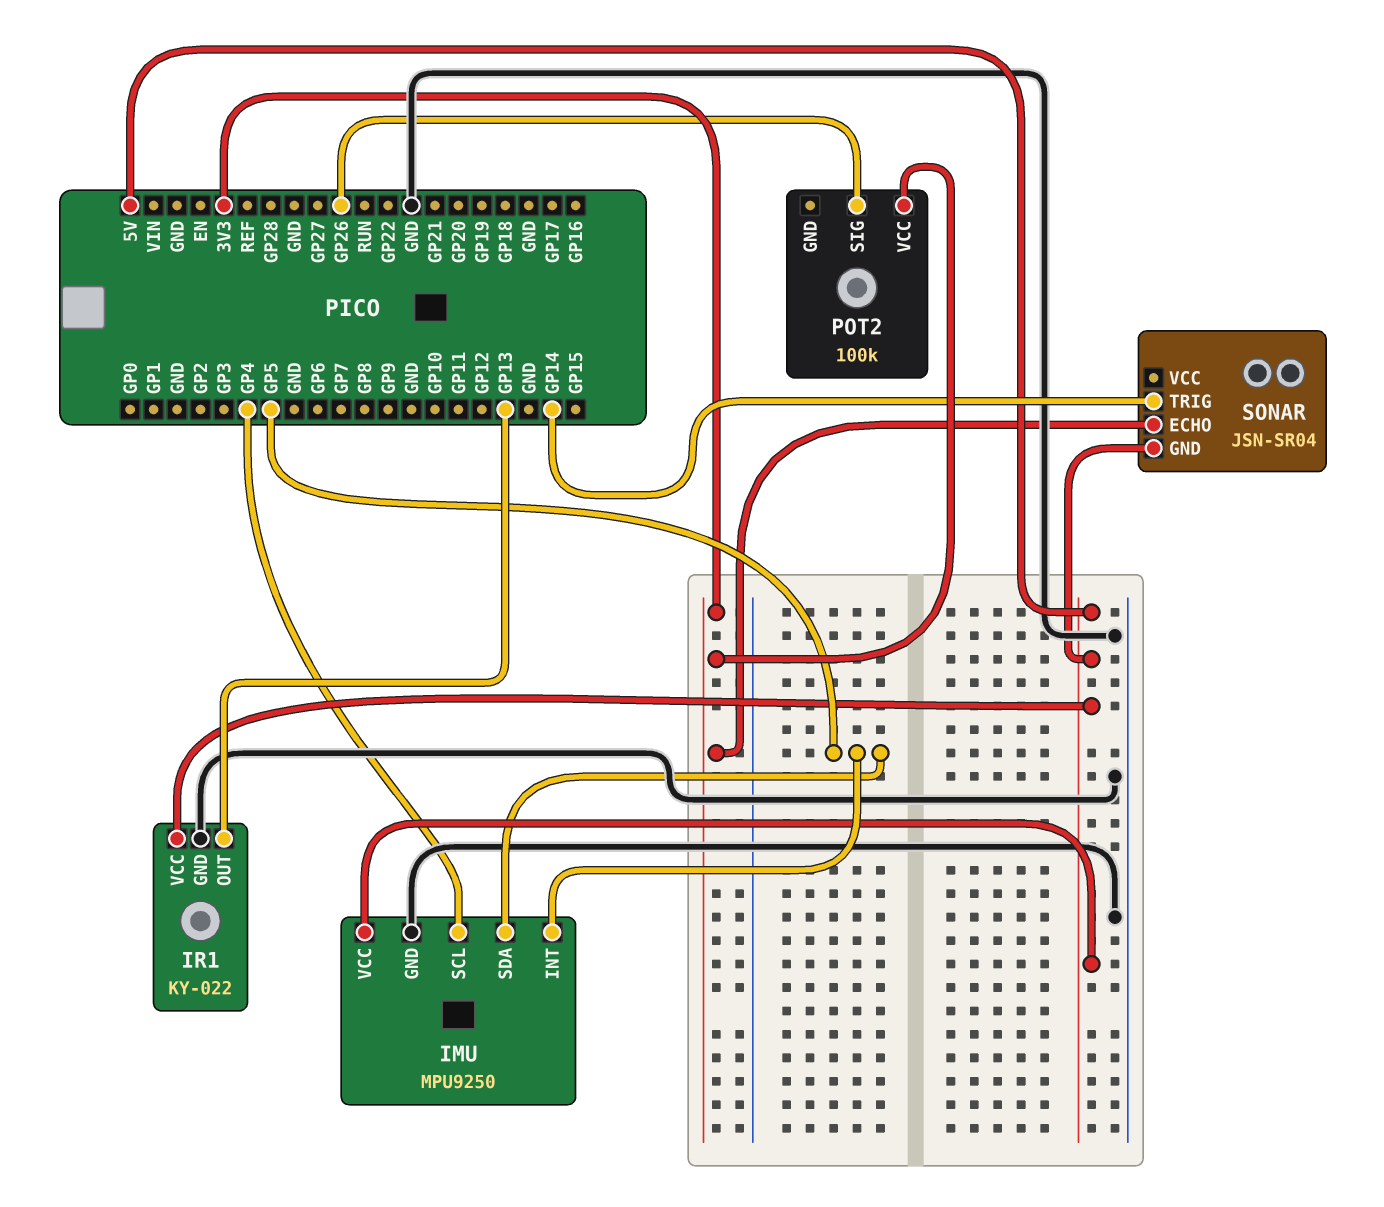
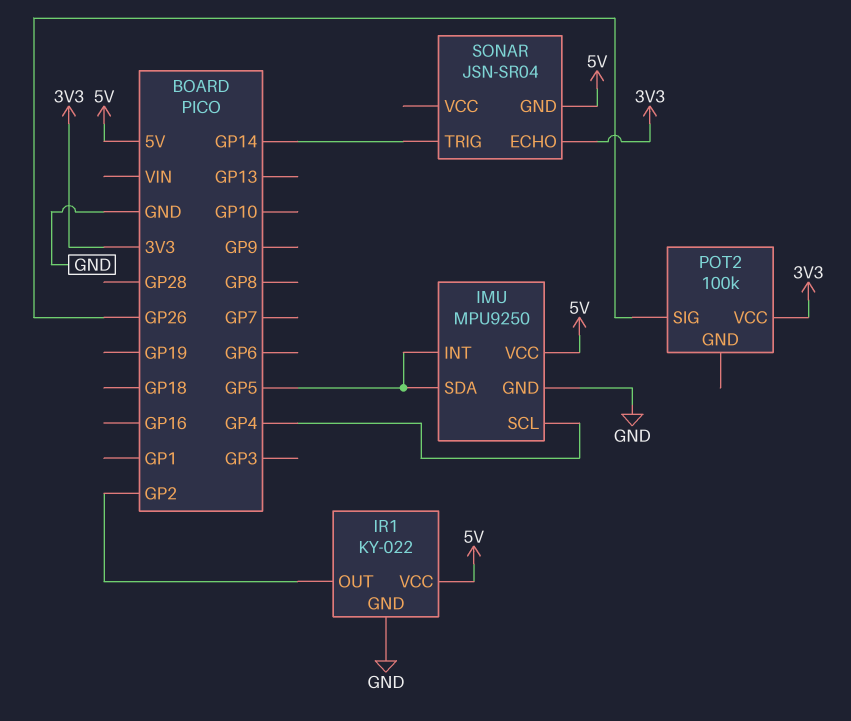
IR1 pin OUT: GP13 -> GP2

